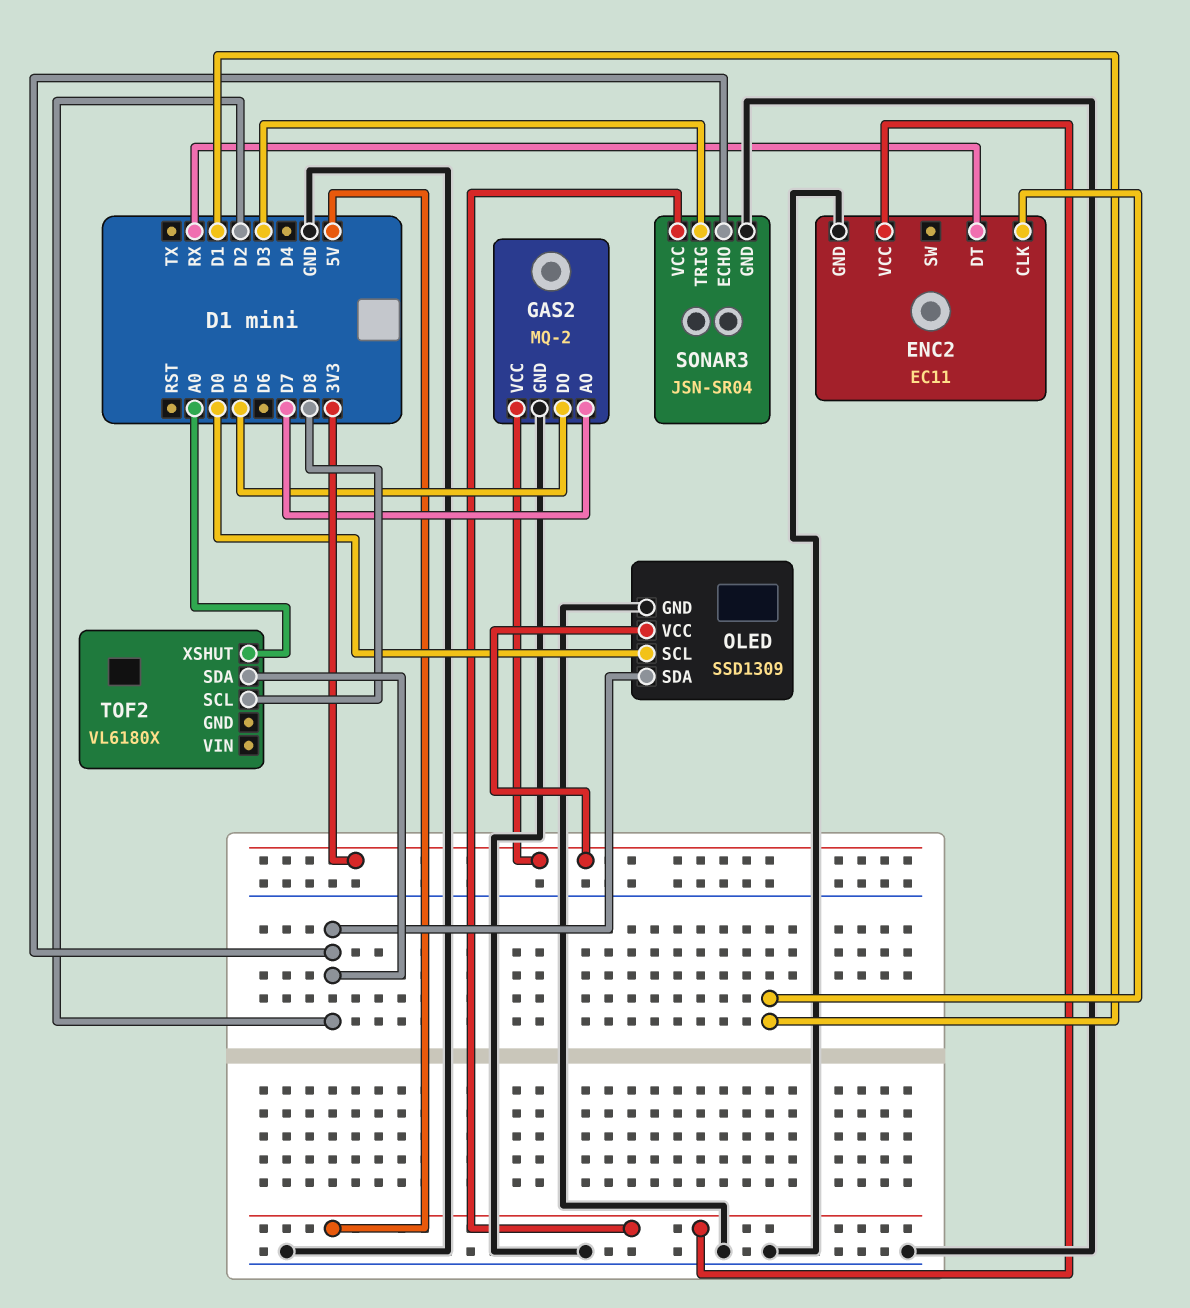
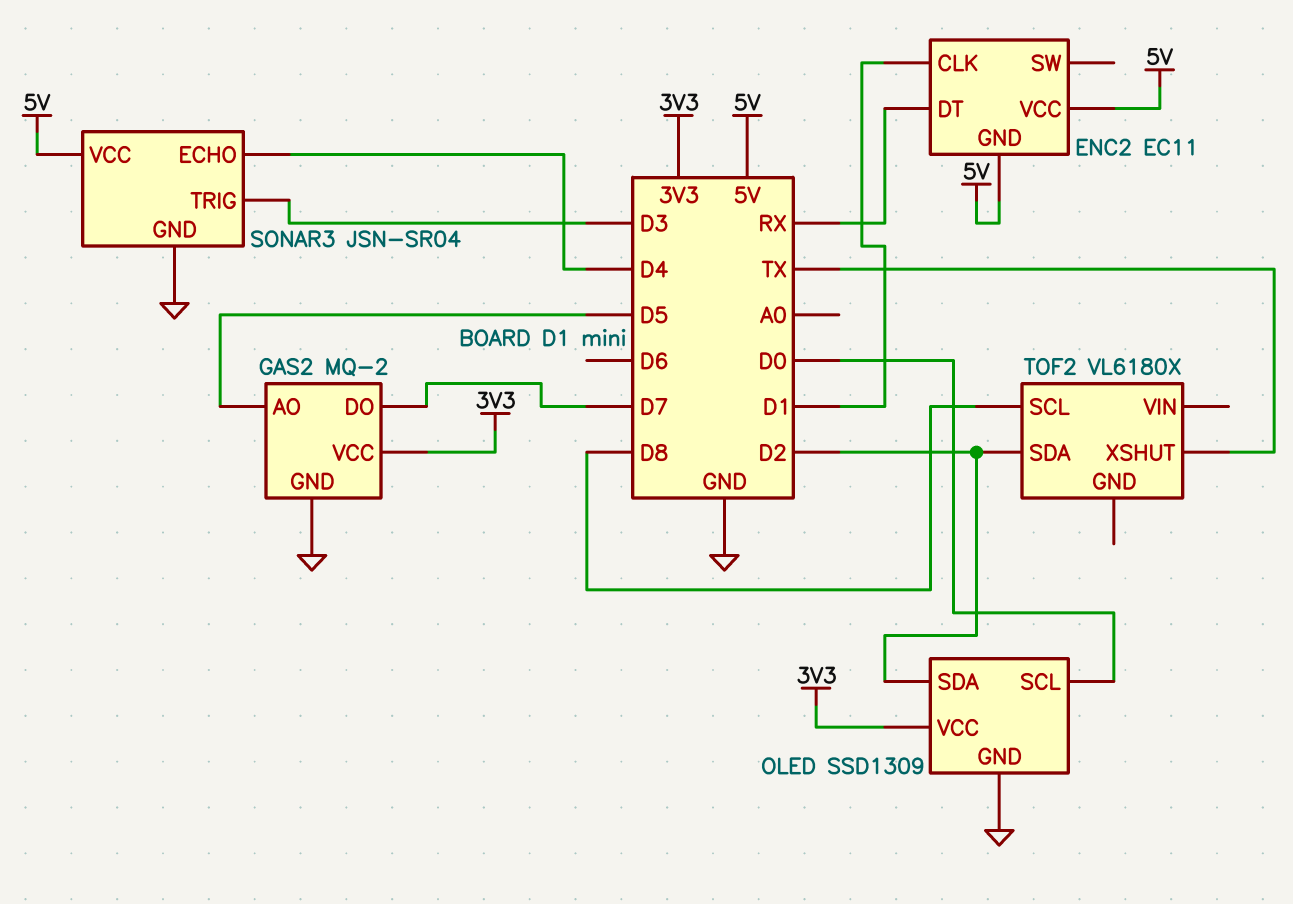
ENC2 pin GND: GND -> 5V
GAS2 pin AO: D7 -> D5
GAS2 pin DO: D5 -> D7
SONAR3 pin ECHO: D2 -> D4
TOF2 pin XSHUT: A0 -> TX

